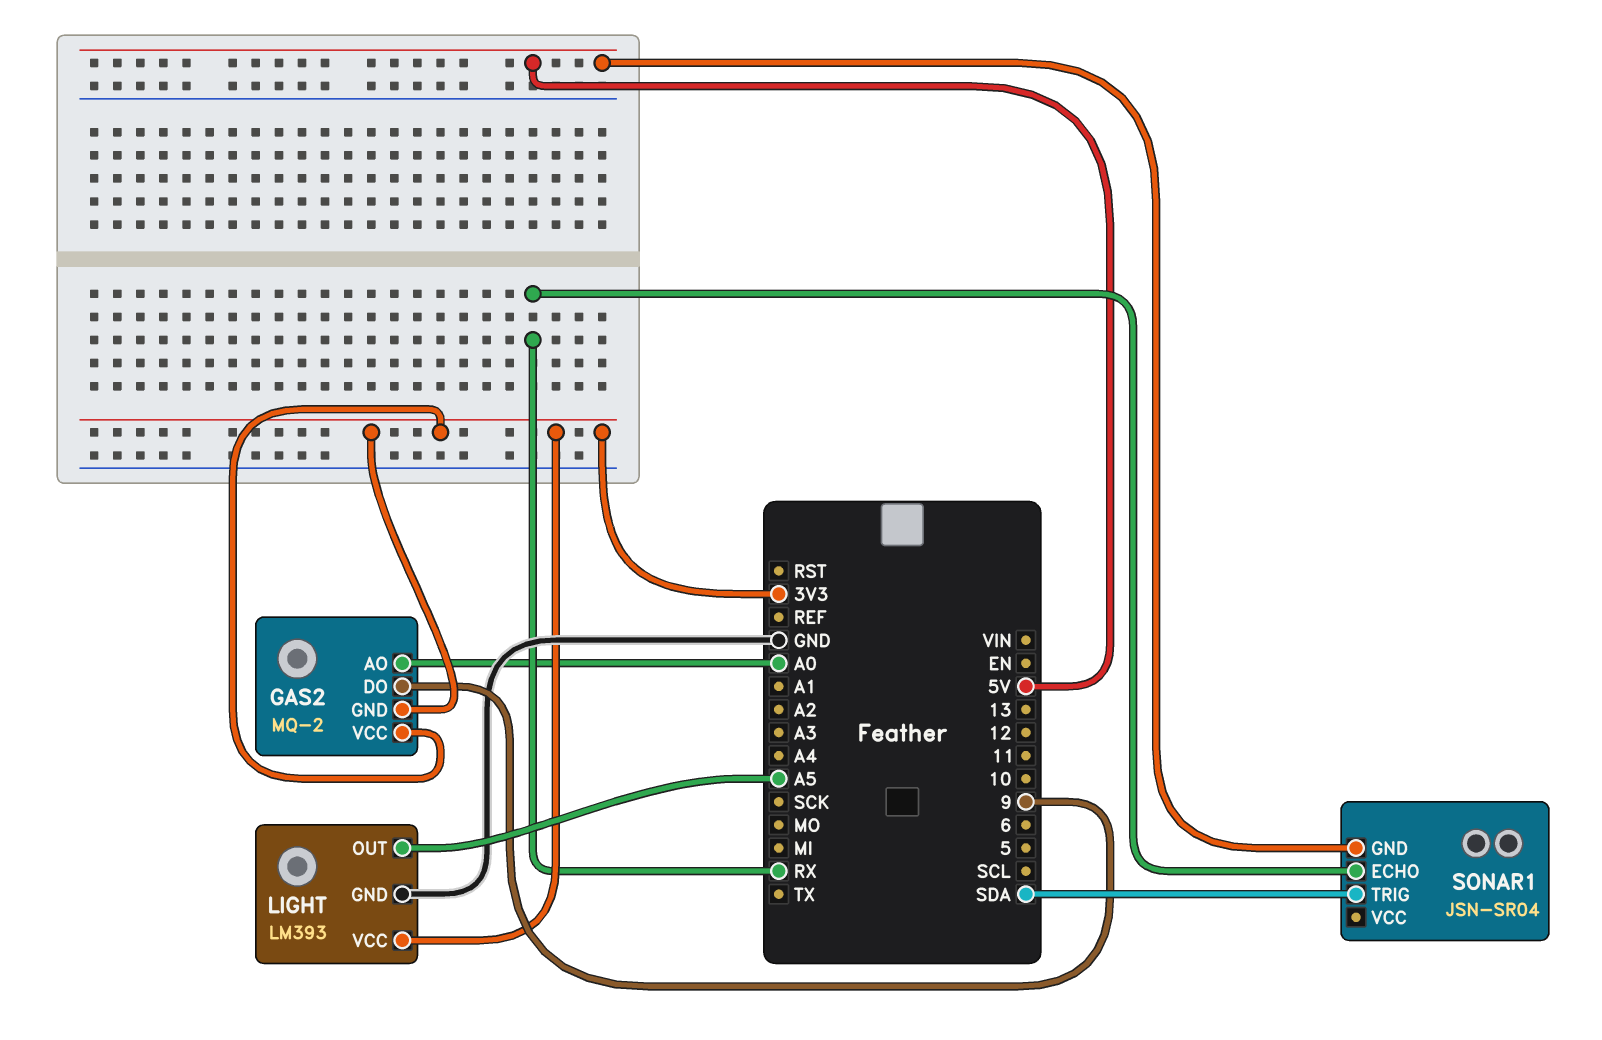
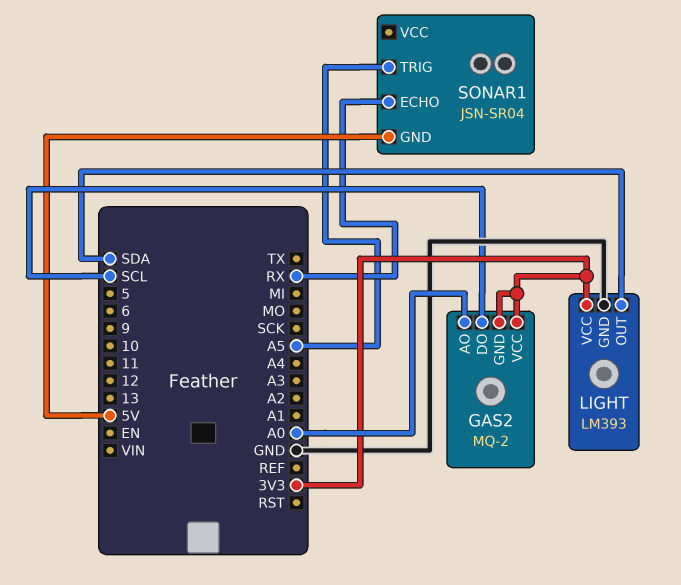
GAS2 pin DO: 9 -> SCL
LIGHT pin OUT: A5 -> SDA
SONAR1 pin TRIG: SDA -> A5

